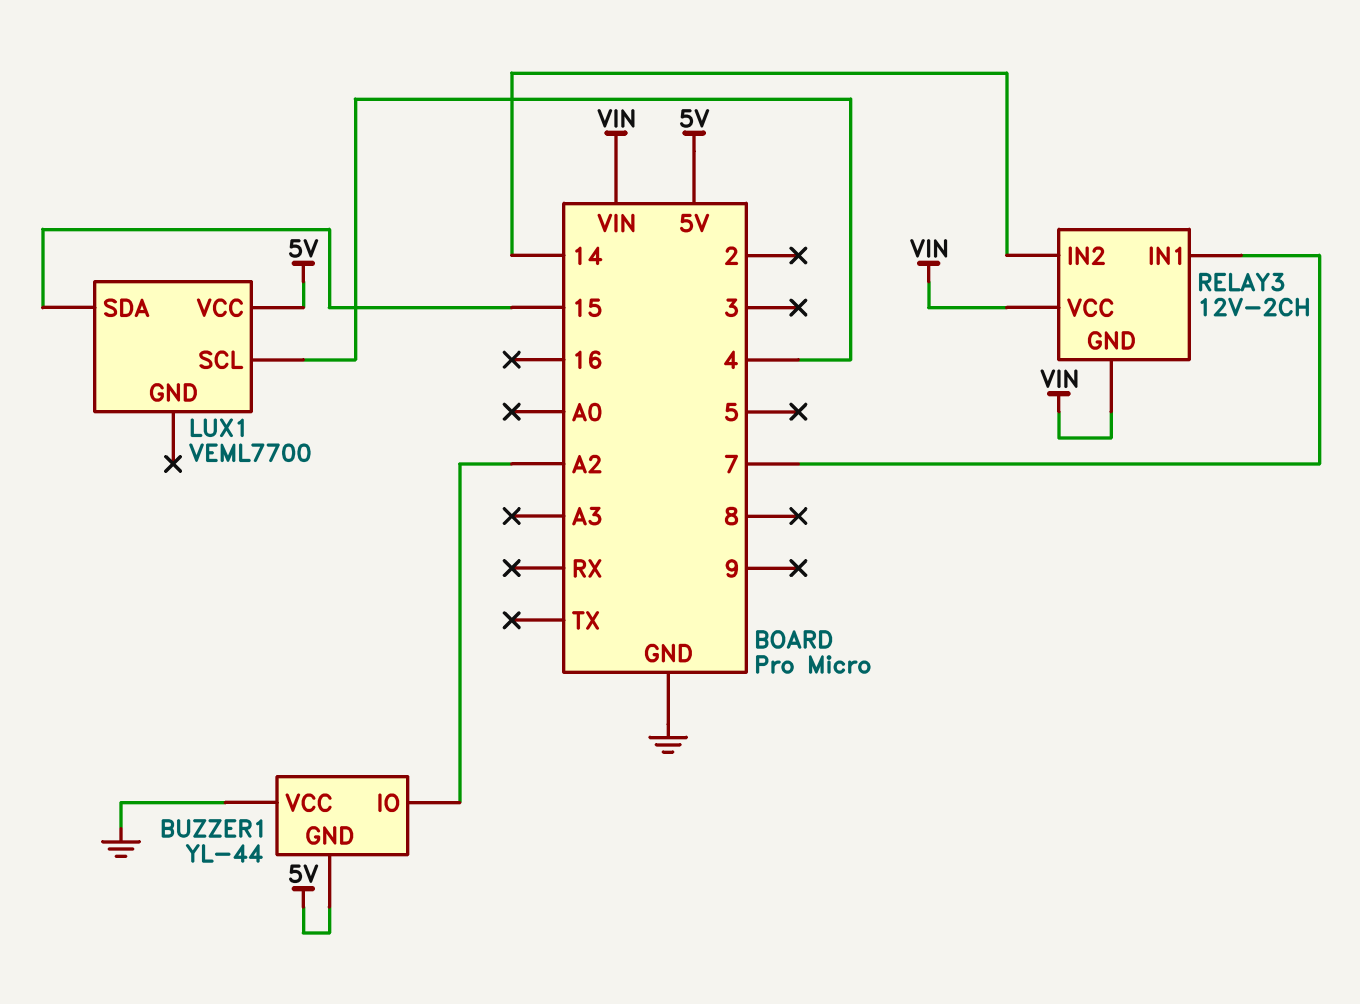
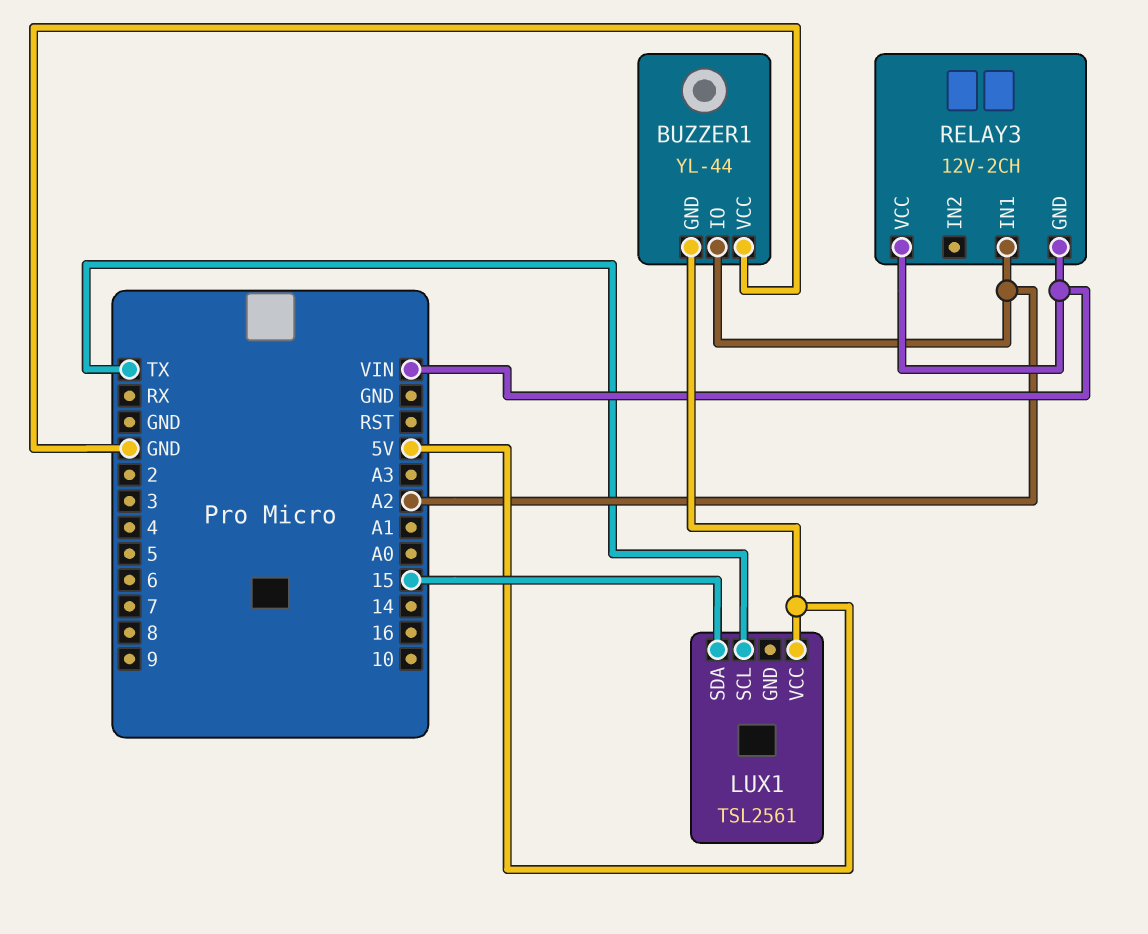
LUX1: VEML7700 -> TSL2561
LUX1 pin SCL: 4 -> TX
RELAY3 pin IN1: 7 -> A2
RELAY3 pin IN2: 14 -> none

